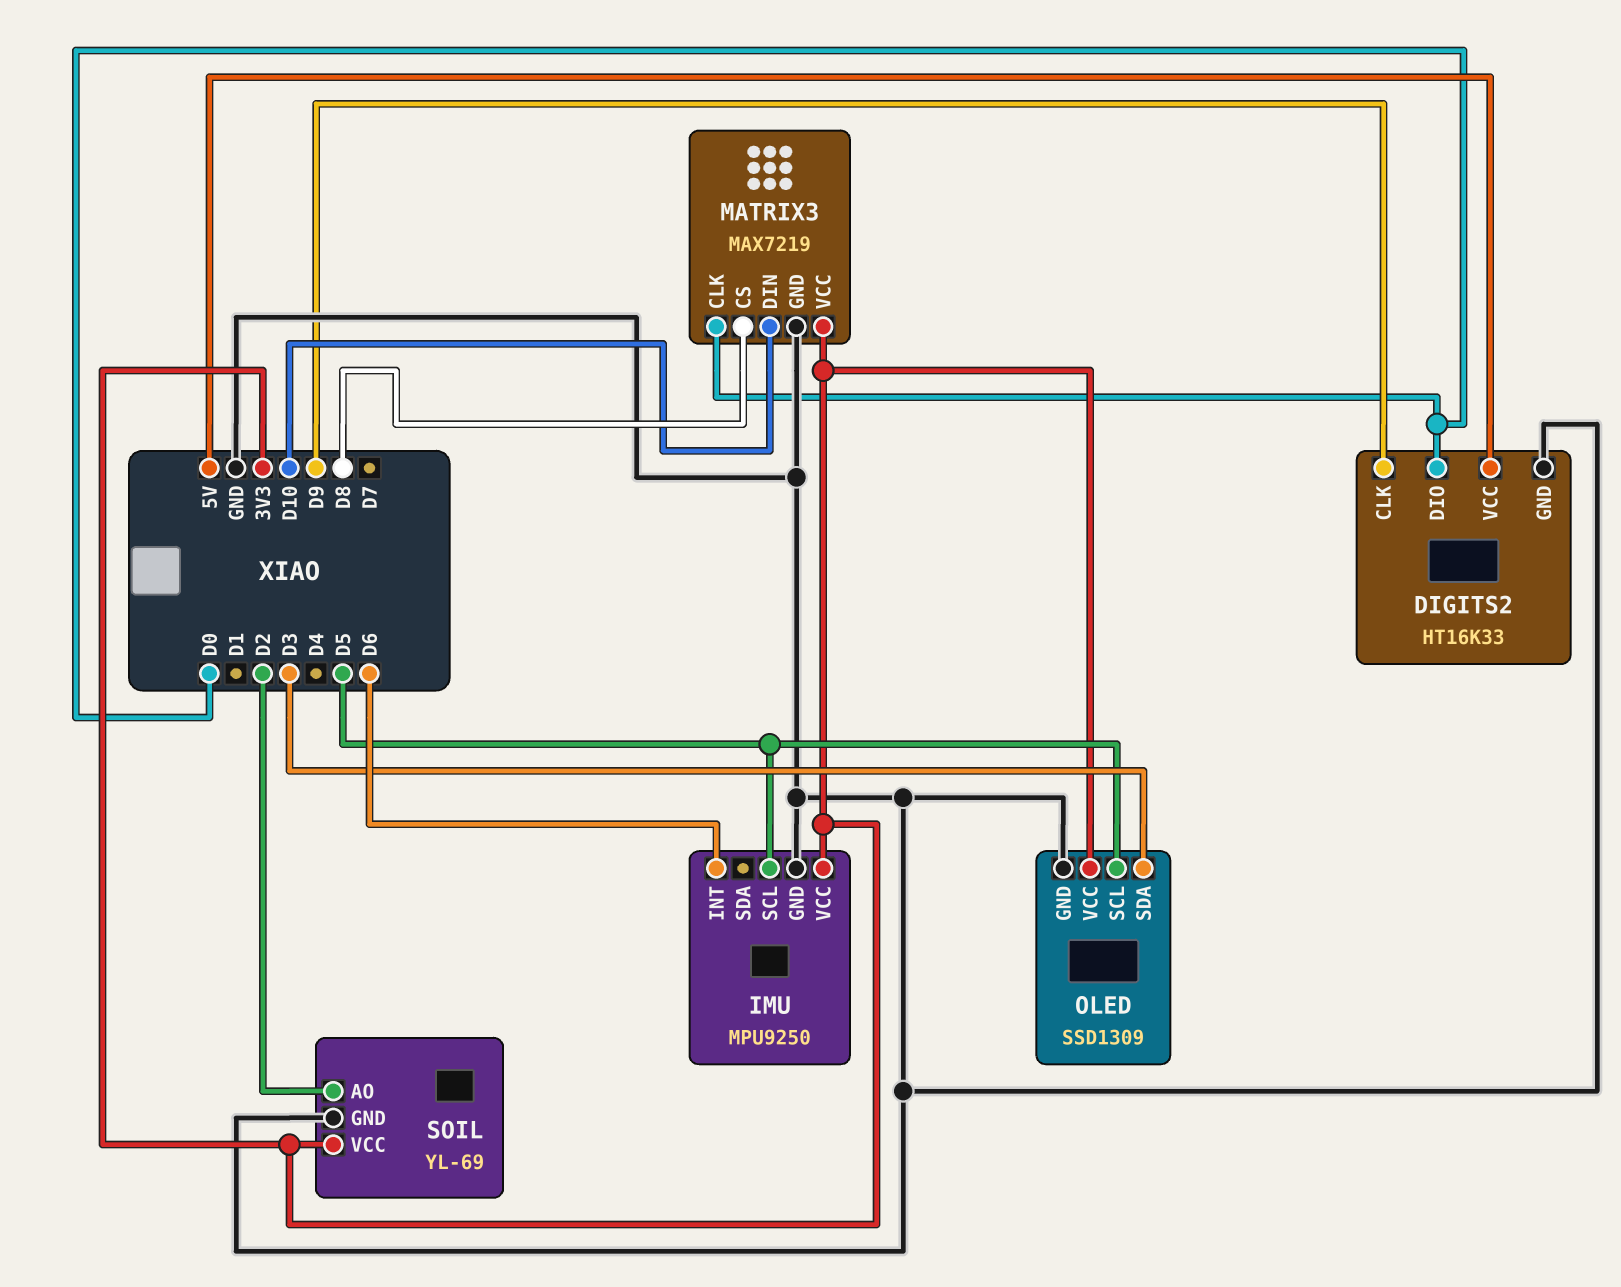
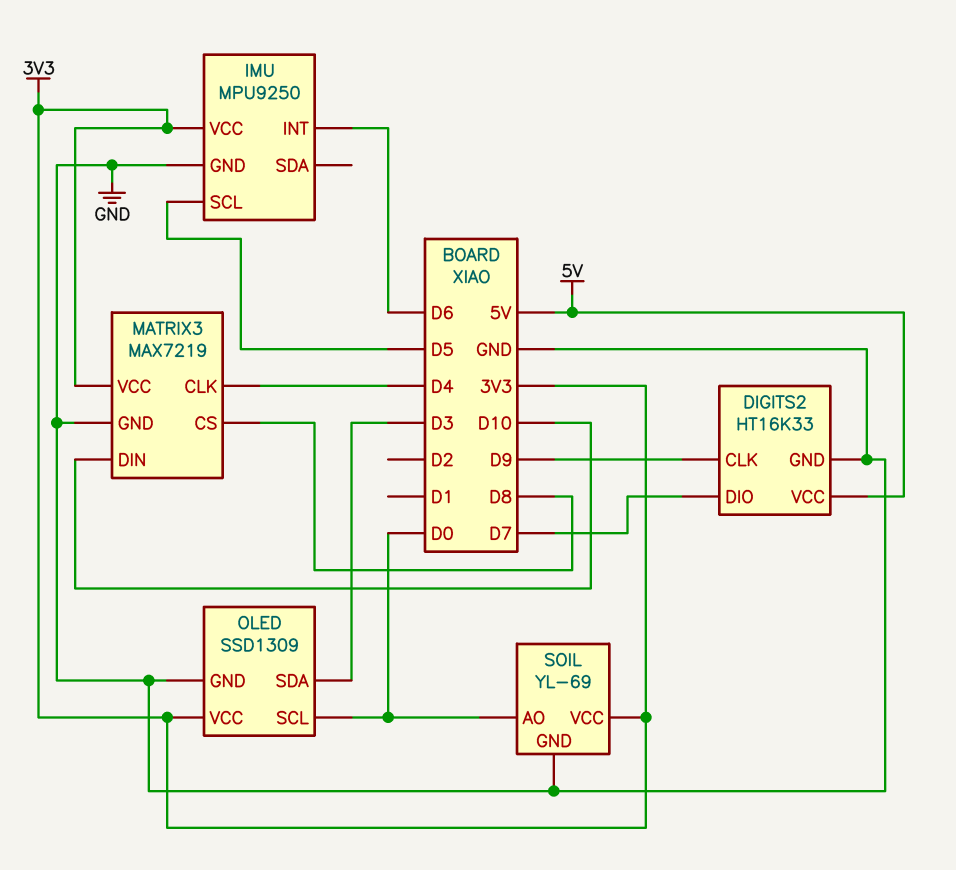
DIGITS2 pin DIO: D0 -> D7
MATRIX3 pin CLK: D0 -> D4
OLED pin SCL: D5 -> D0
SOIL pin AO: D2 -> D0

